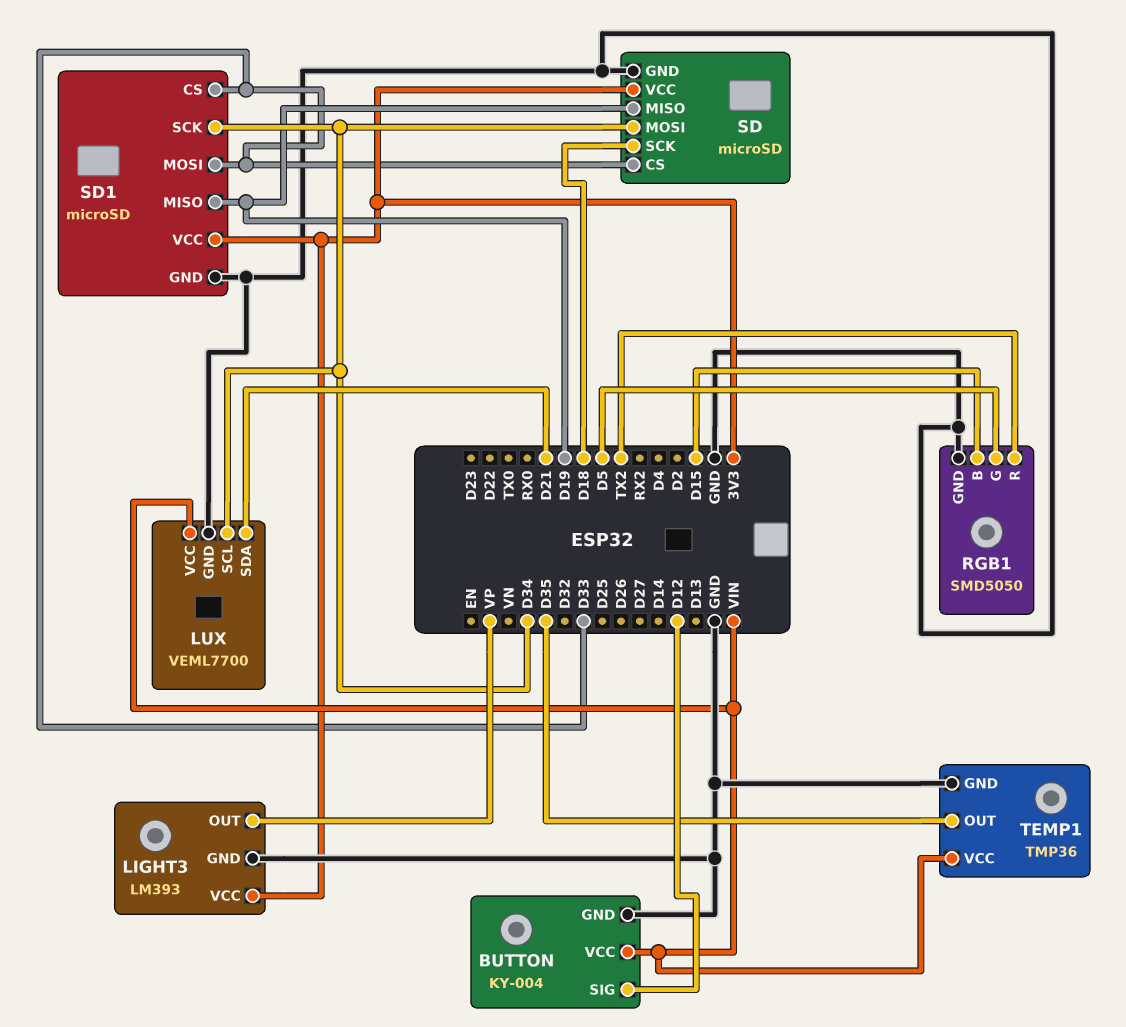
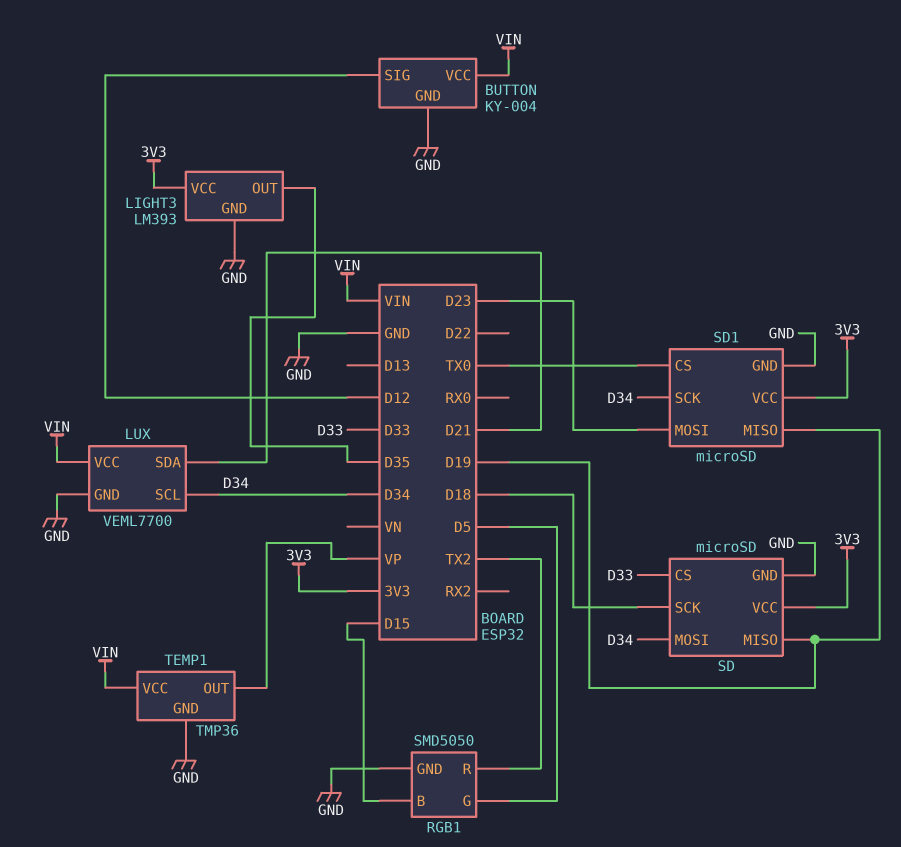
LIGHT3 pin OUT: VP -> D35
SD1 pin CS: D33 -> TX0
SD1 pin MOSI: D33 -> D23
TEMP1 pin OUT: D35 -> VP

